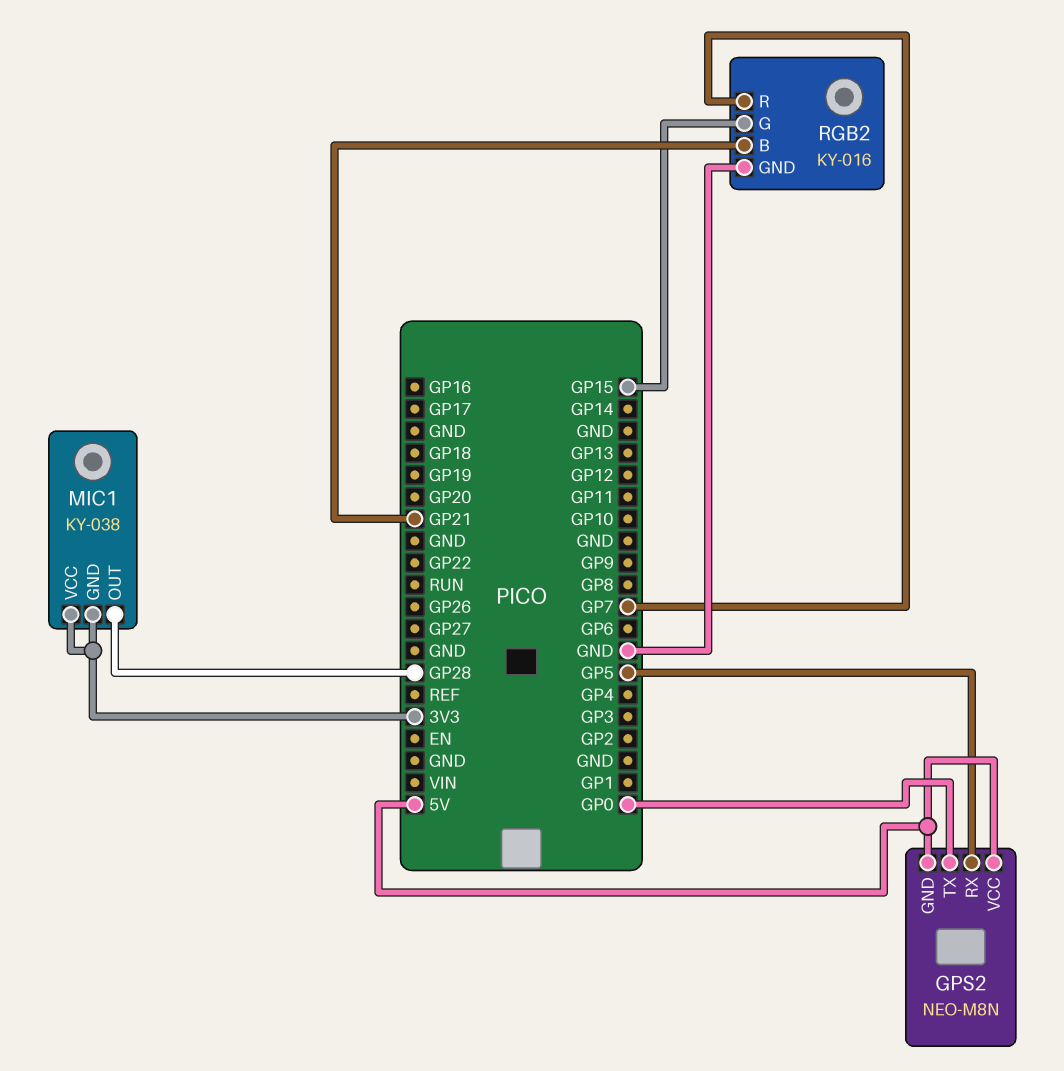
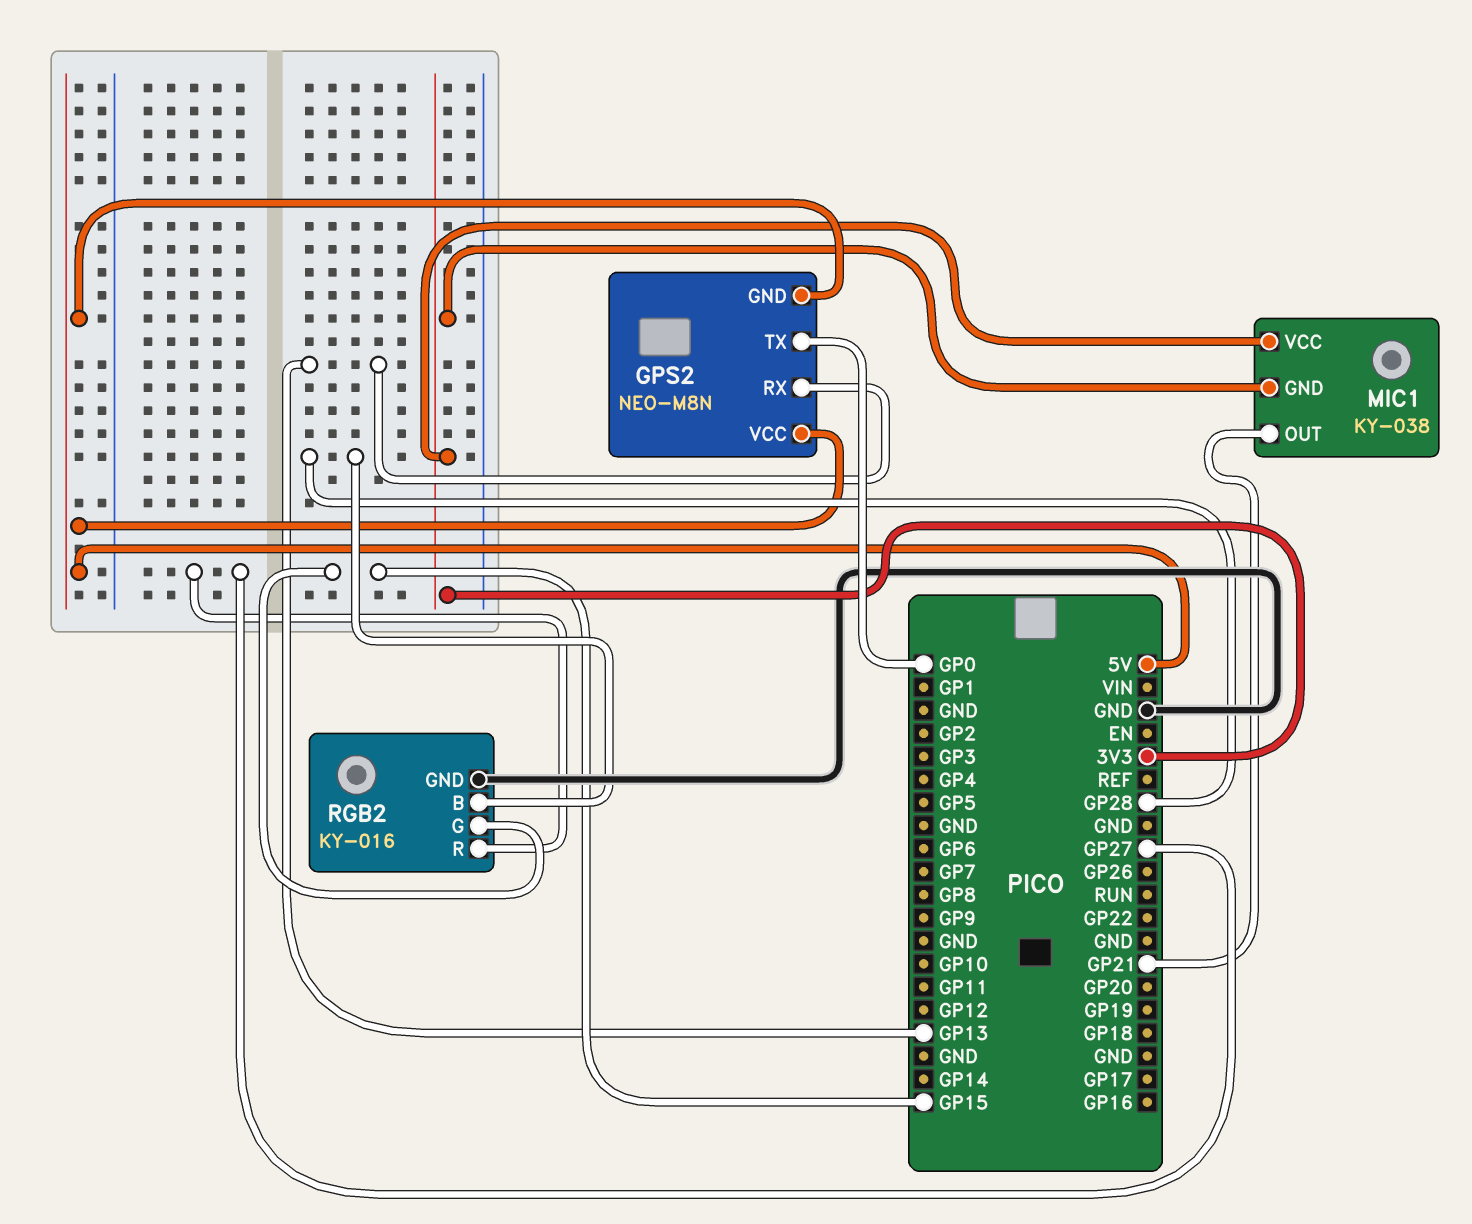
GPS2 pin RX: GP5 -> GP13
MIC1 pin OUT: GP28 -> GP21
RGB2 pin B: GP21 -> GP28
RGB2 pin R: GP7 -> GP27

